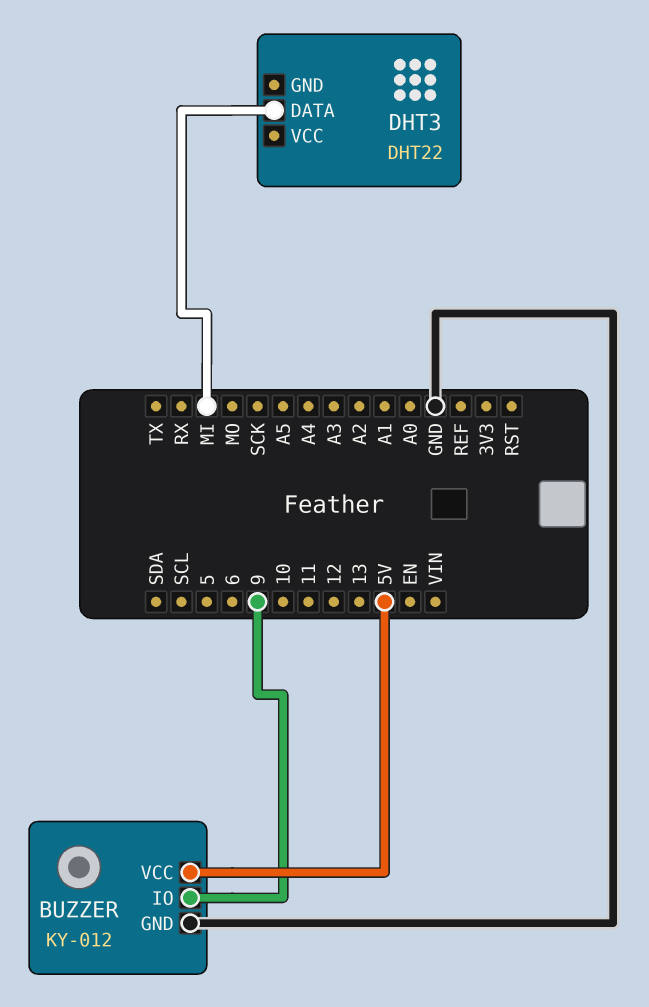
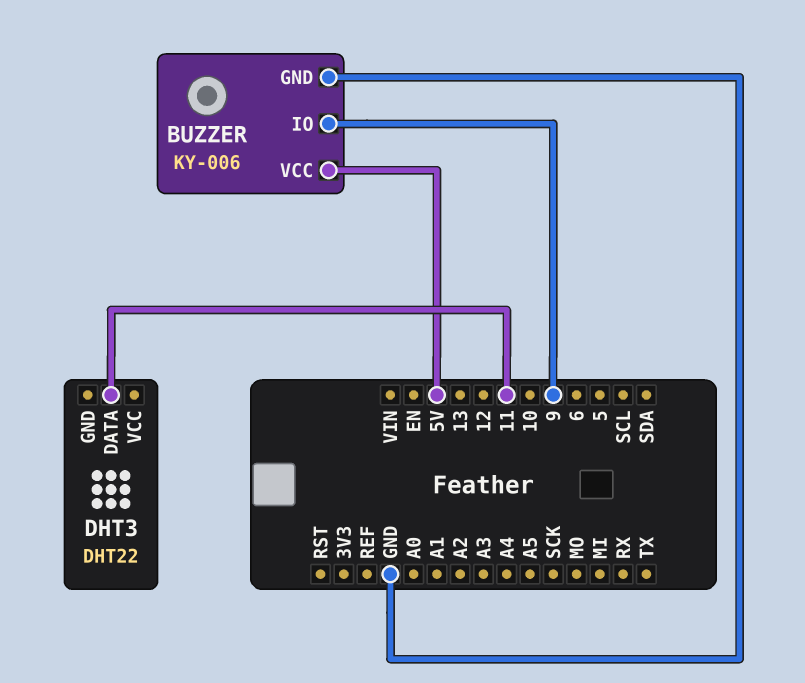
BUZZER: KY-012 -> KY-006
DHT3 pin DATA: MI -> 11

